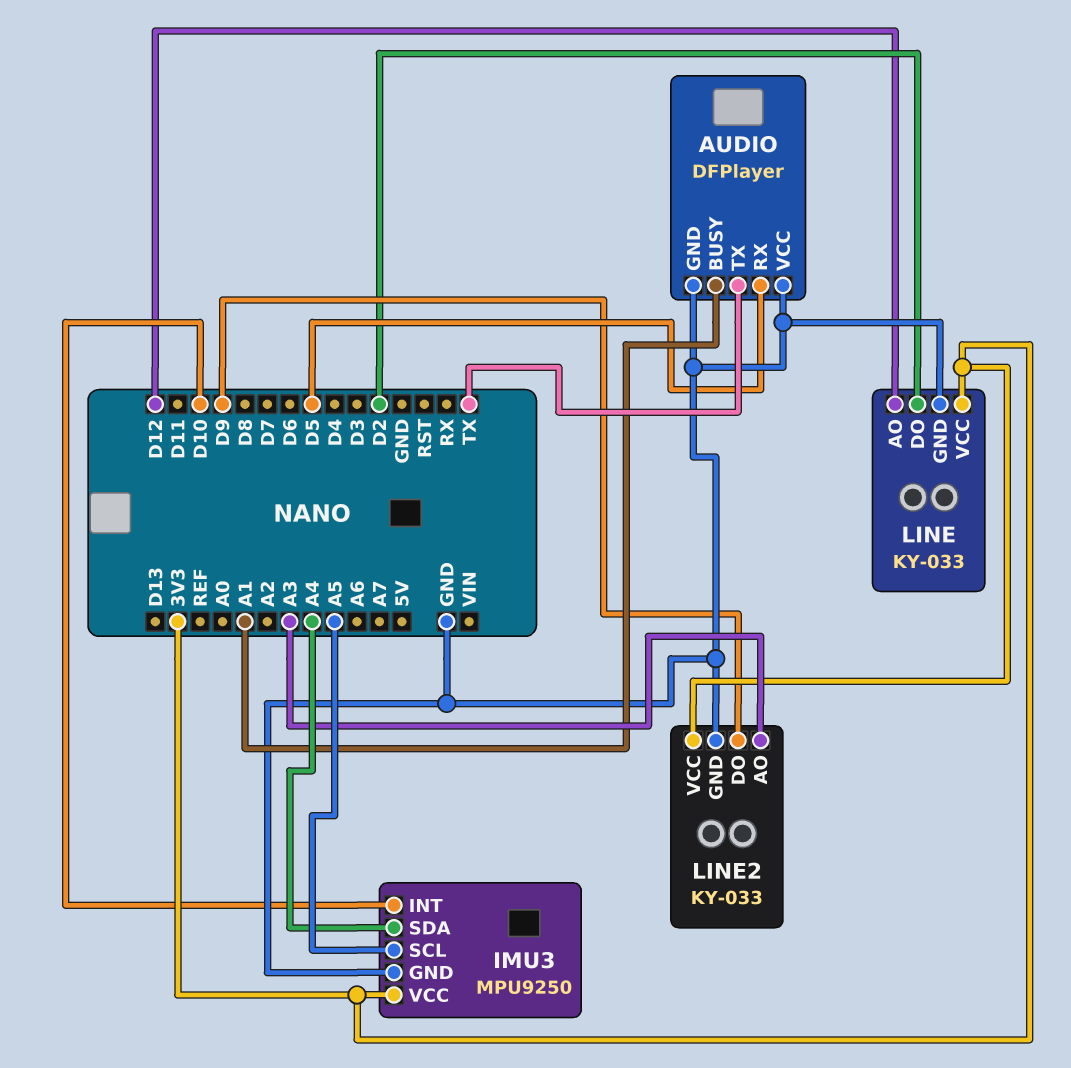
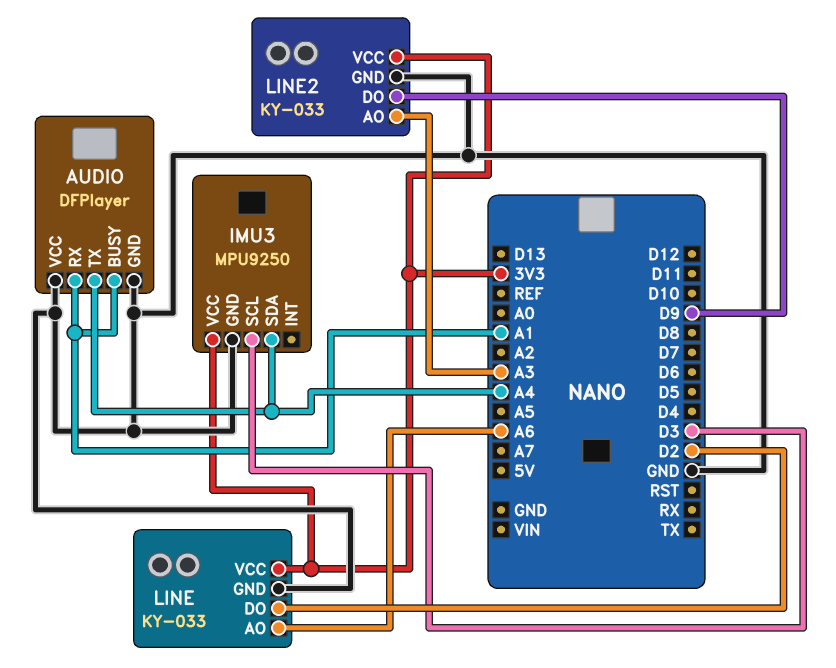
AUDIO pin RX: D5 -> A1
AUDIO pin TX: TX -> A4
IMU3 pin INT: D10 -> none
IMU3 pin SCL: A5 -> D3
LINE pin AO: D12 -> A6

